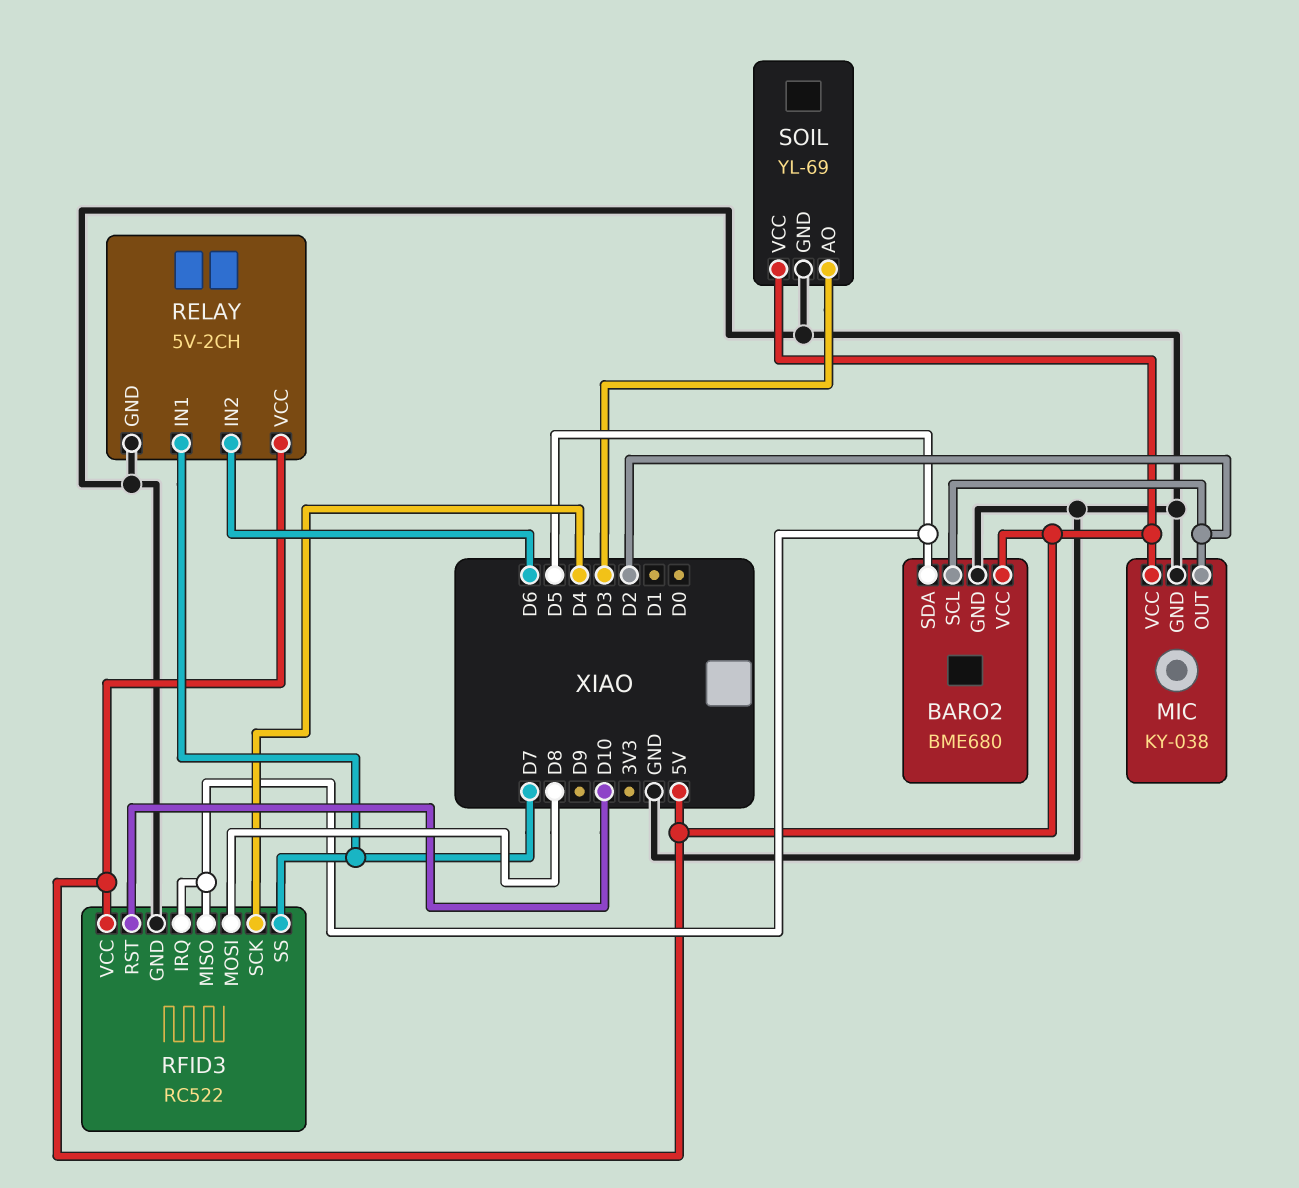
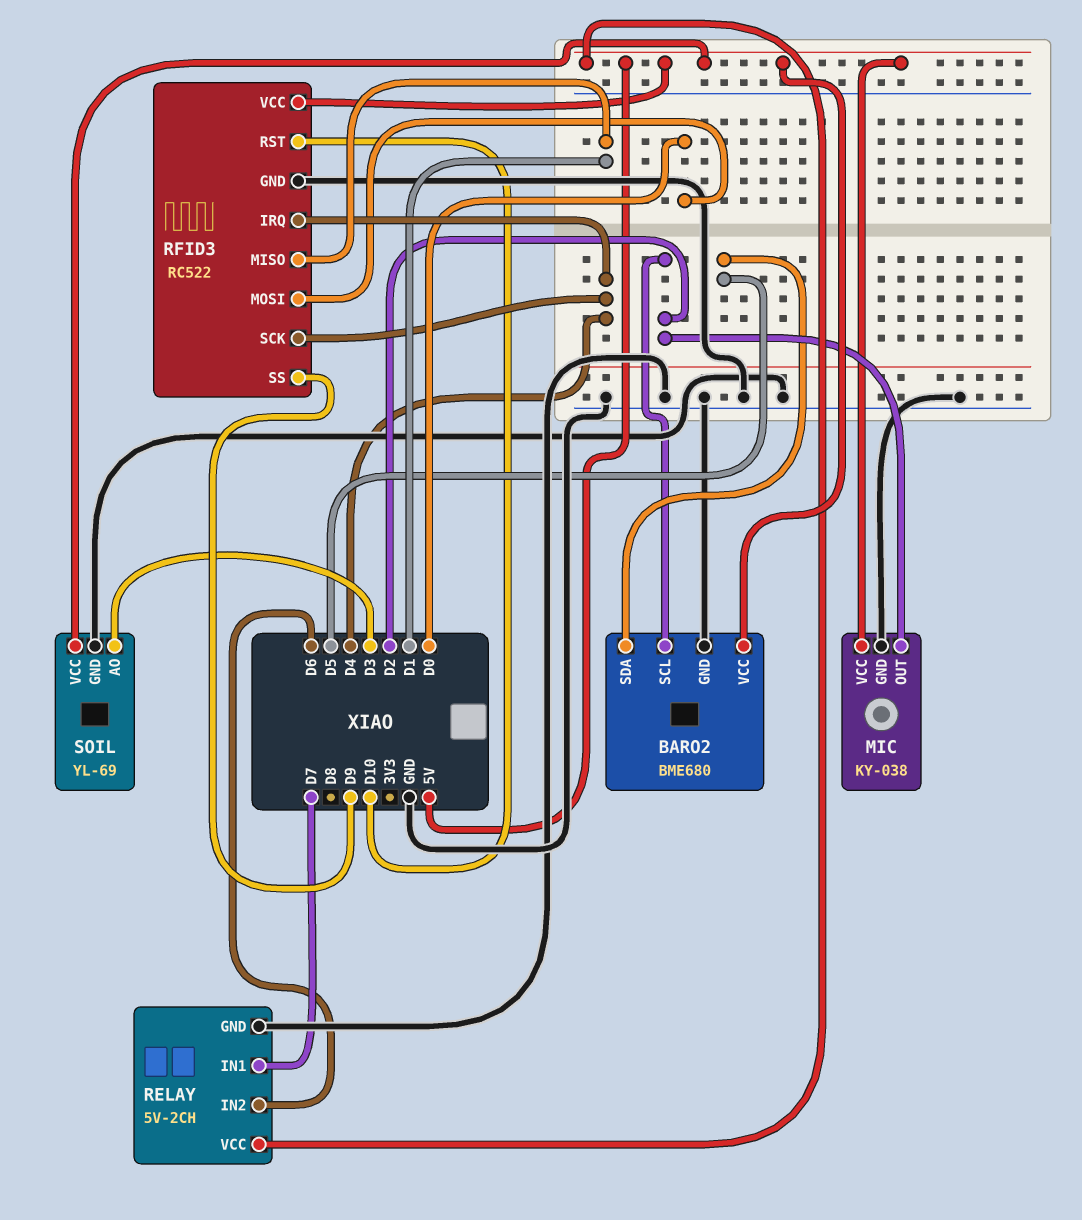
RFID3 pin IRQ: D5 -> D4
RFID3 pin MISO: D5 -> D1
RFID3 pin MOSI: D8 -> D0
RFID3 pin SS: D7 -> D9

